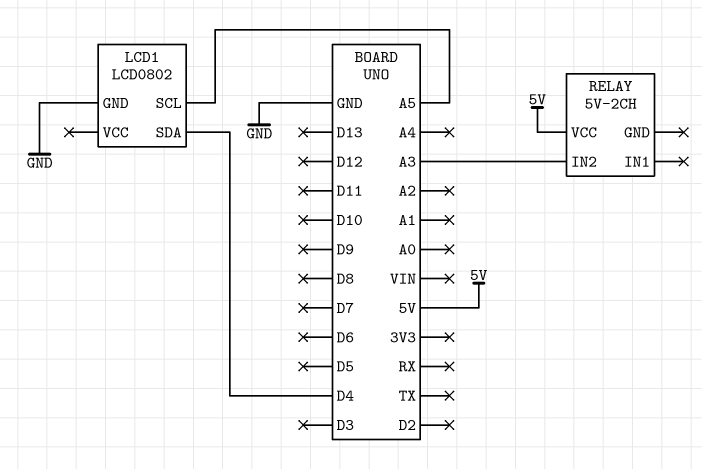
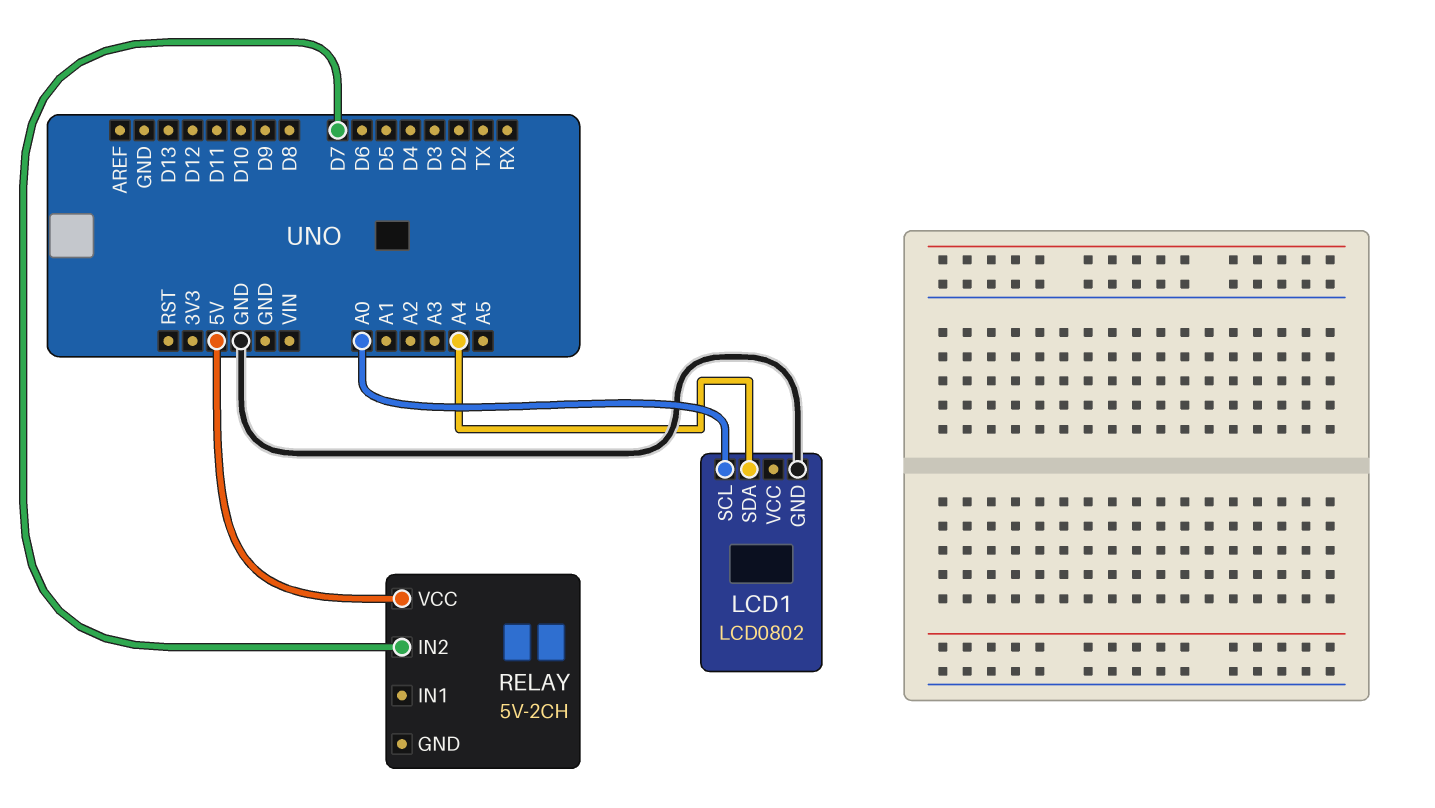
LCD1 pin SCL: A5 -> A0
LCD1 pin SDA: D4 -> A4
RELAY pin IN2: A3 -> D7

